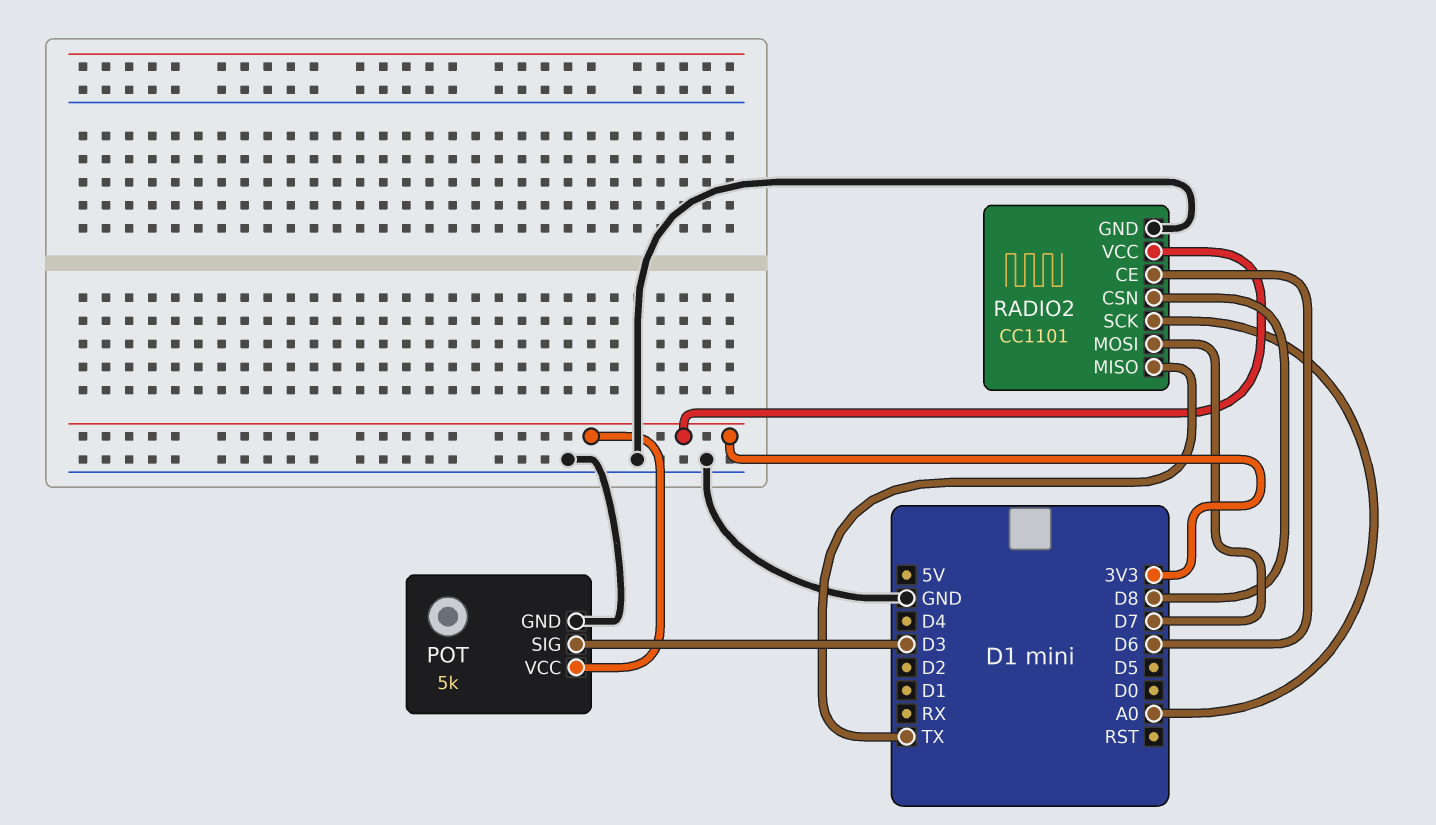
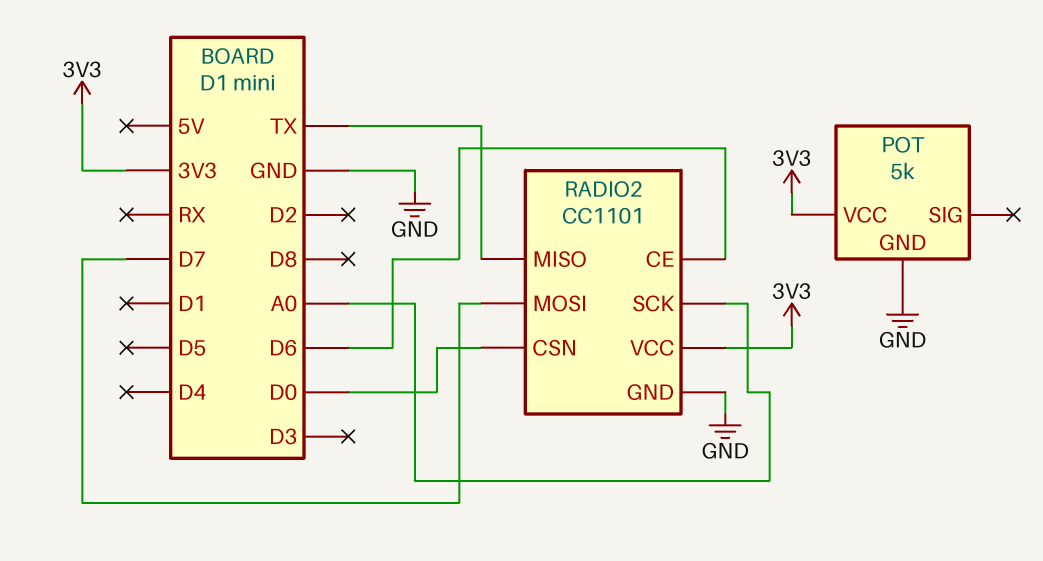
POT pin SIG: D3 -> none
RADIO2 pin CSN: D8 -> D0

